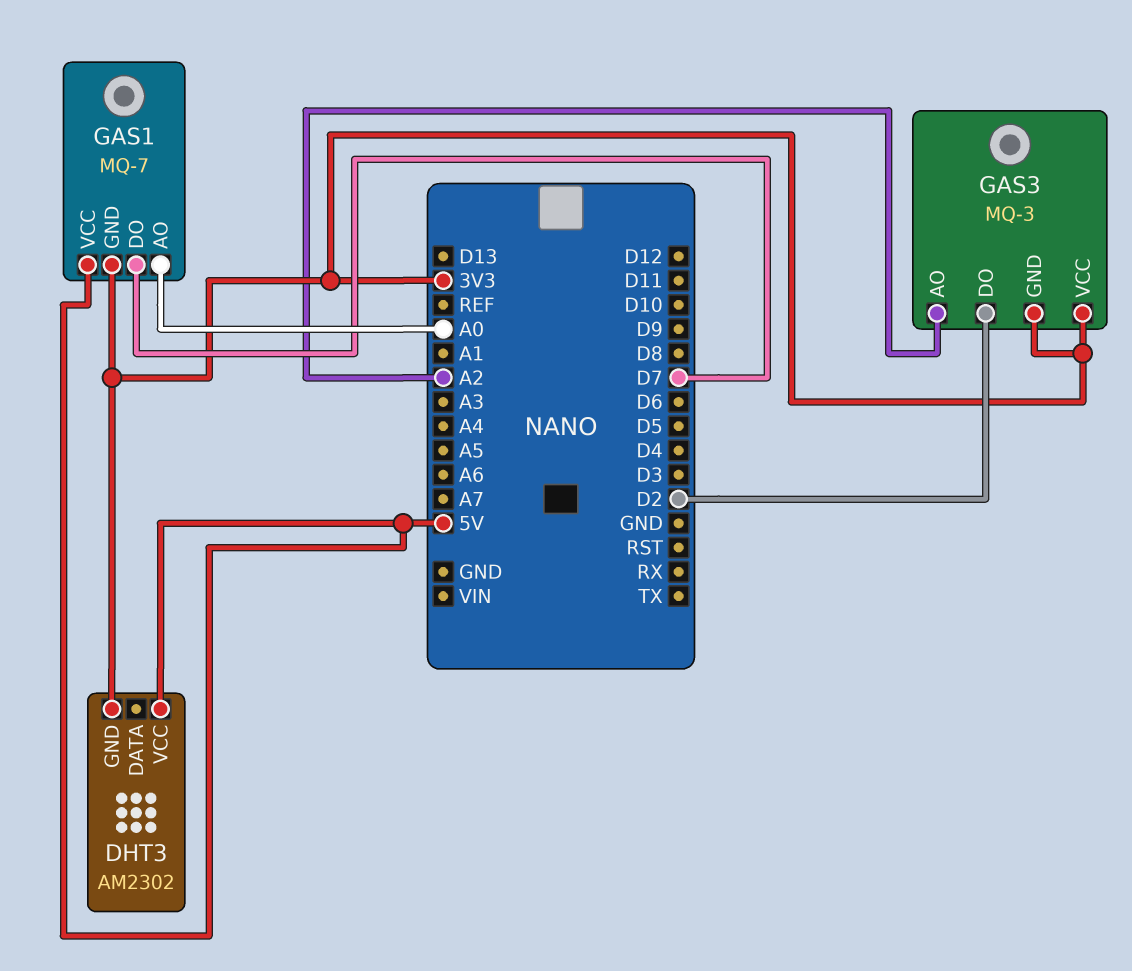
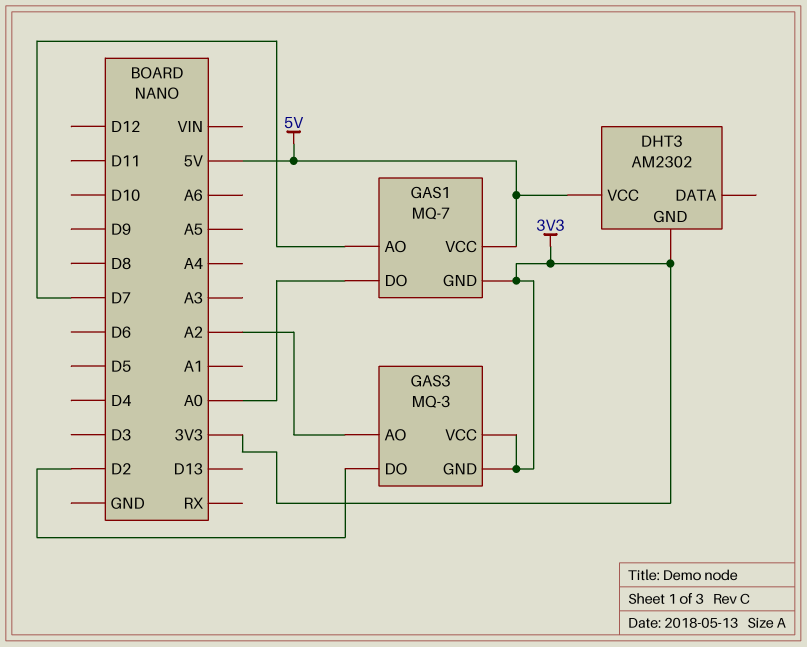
GAS1 pin AO: A0 -> D7
GAS1 pin DO: D7 -> A0

